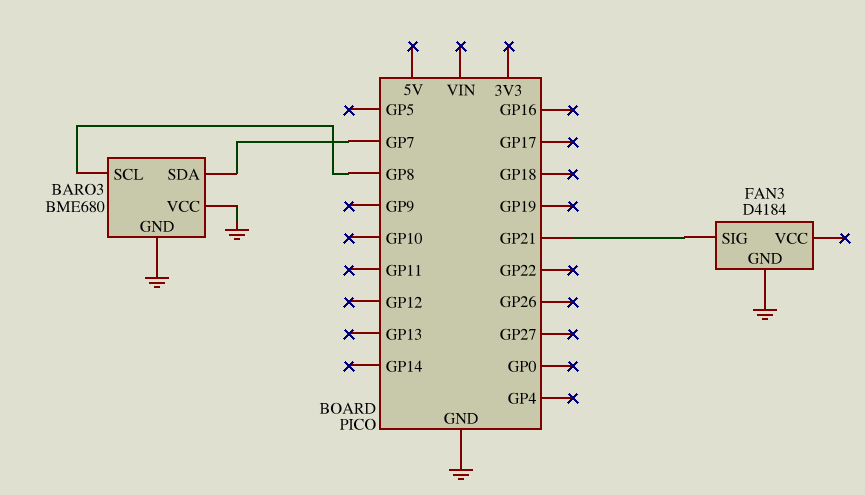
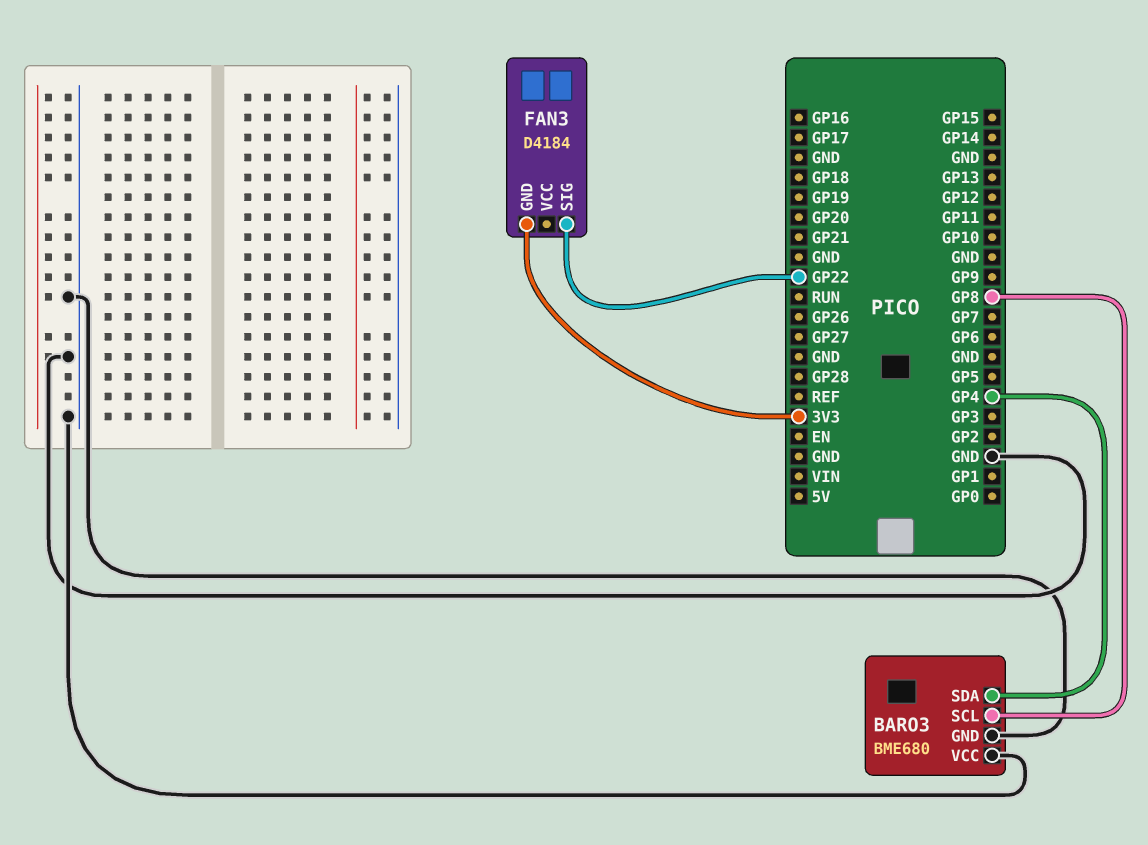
BARO3 pin SDA: GP7 -> GP4
FAN3 pin GND: GND -> 3V3
FAN3 pin SIG: GP21 -> GP22

